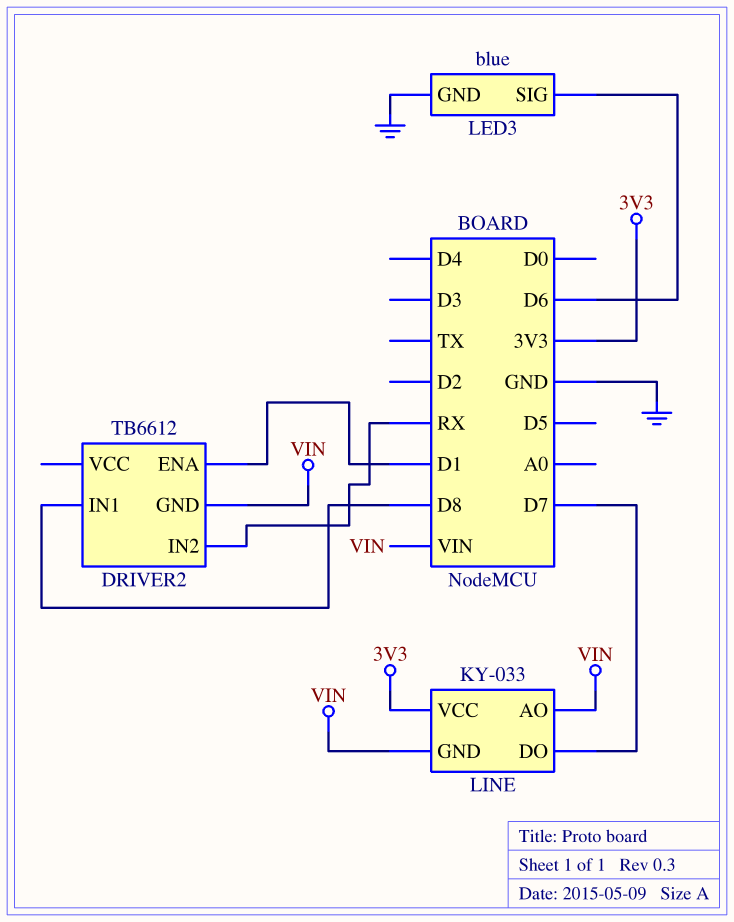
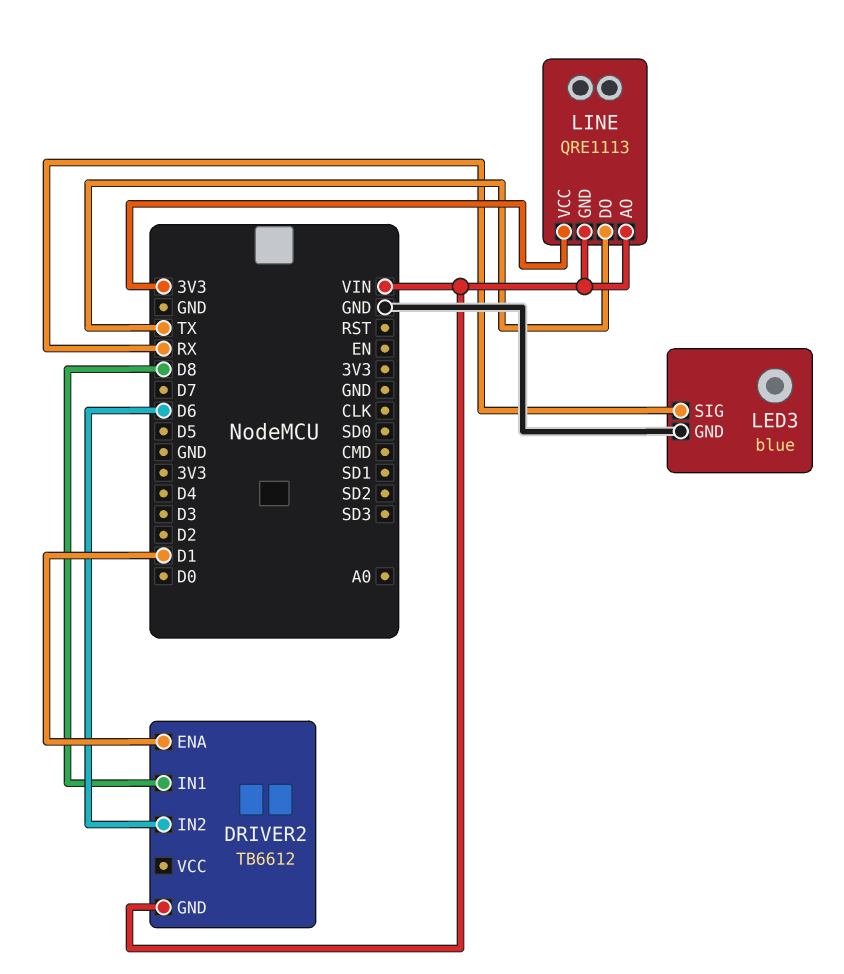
DRIVER2 pin IN2: RX -> D6
LED3 pin SIG: D6 -> RX
LINE: KY-033 -> QRE1113
LINE pin DO: D7 -> TX

